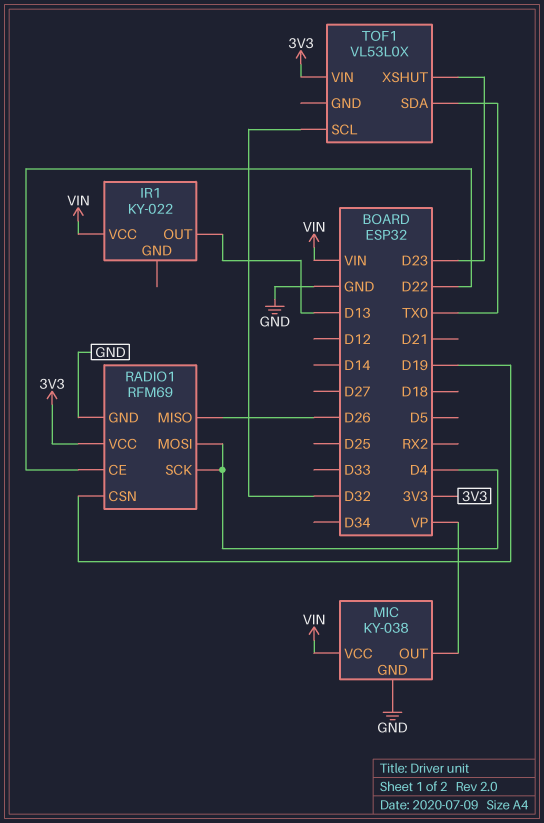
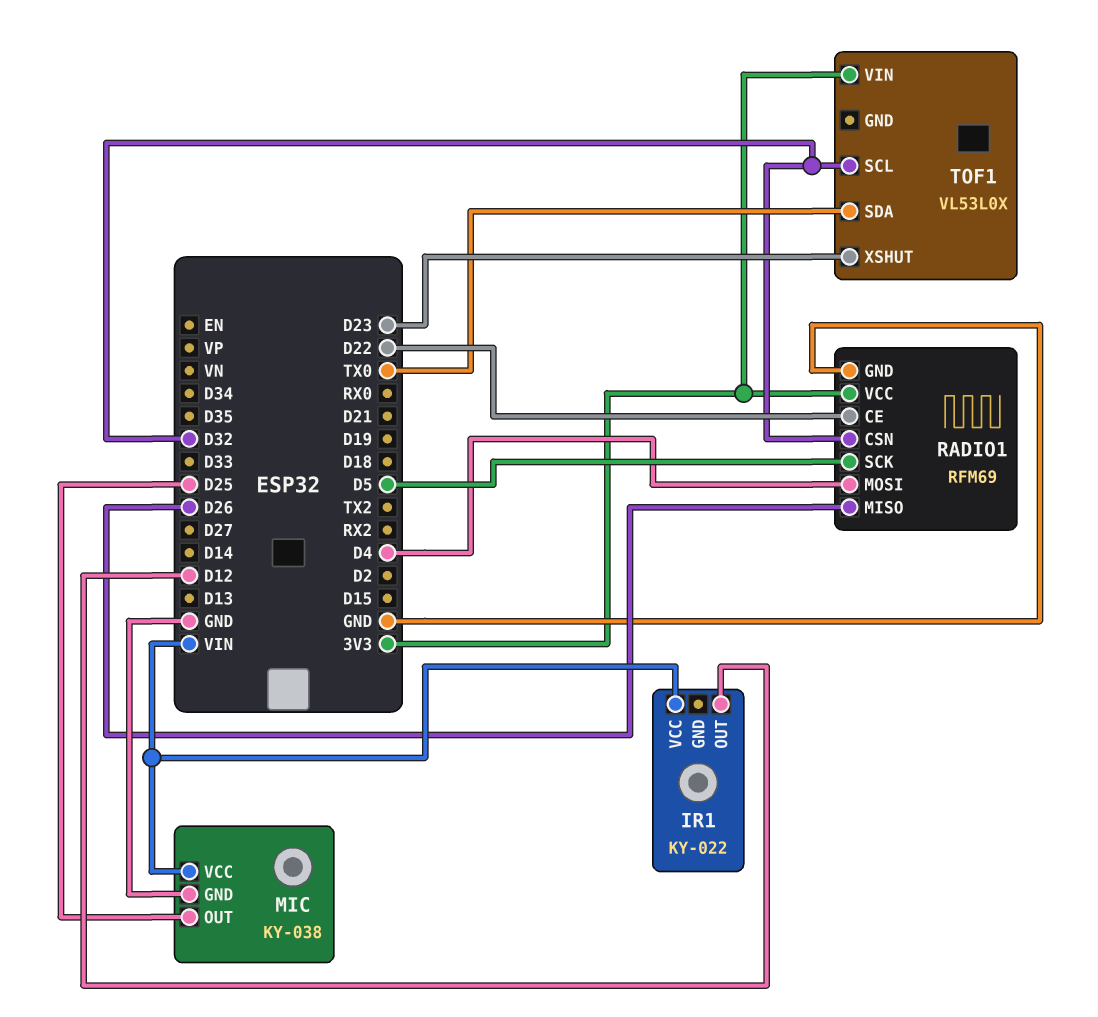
IR1 pin OUT: D13 -> D12
MIC pin OUT: VP -> D25
RADIO1 pin CSN: D19 -> D32
RADIO1 pin SCK: D4 -> D5

